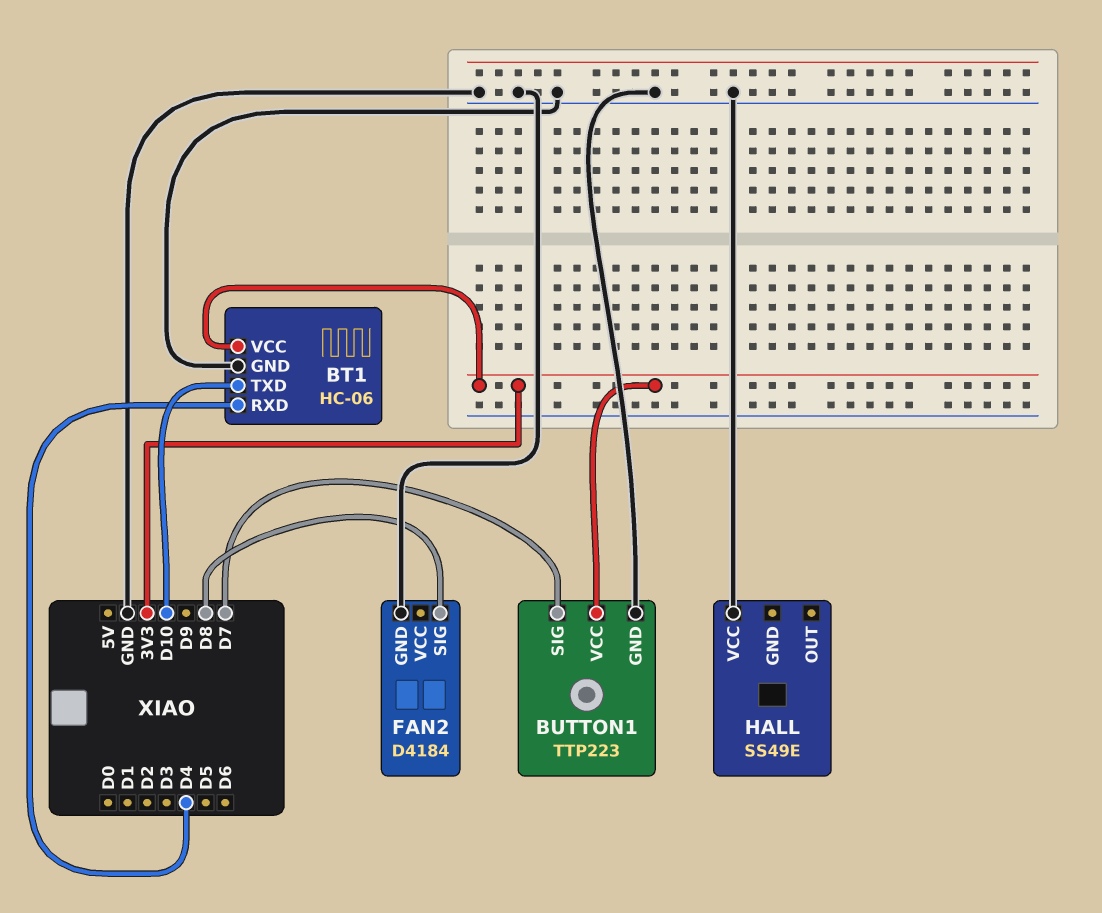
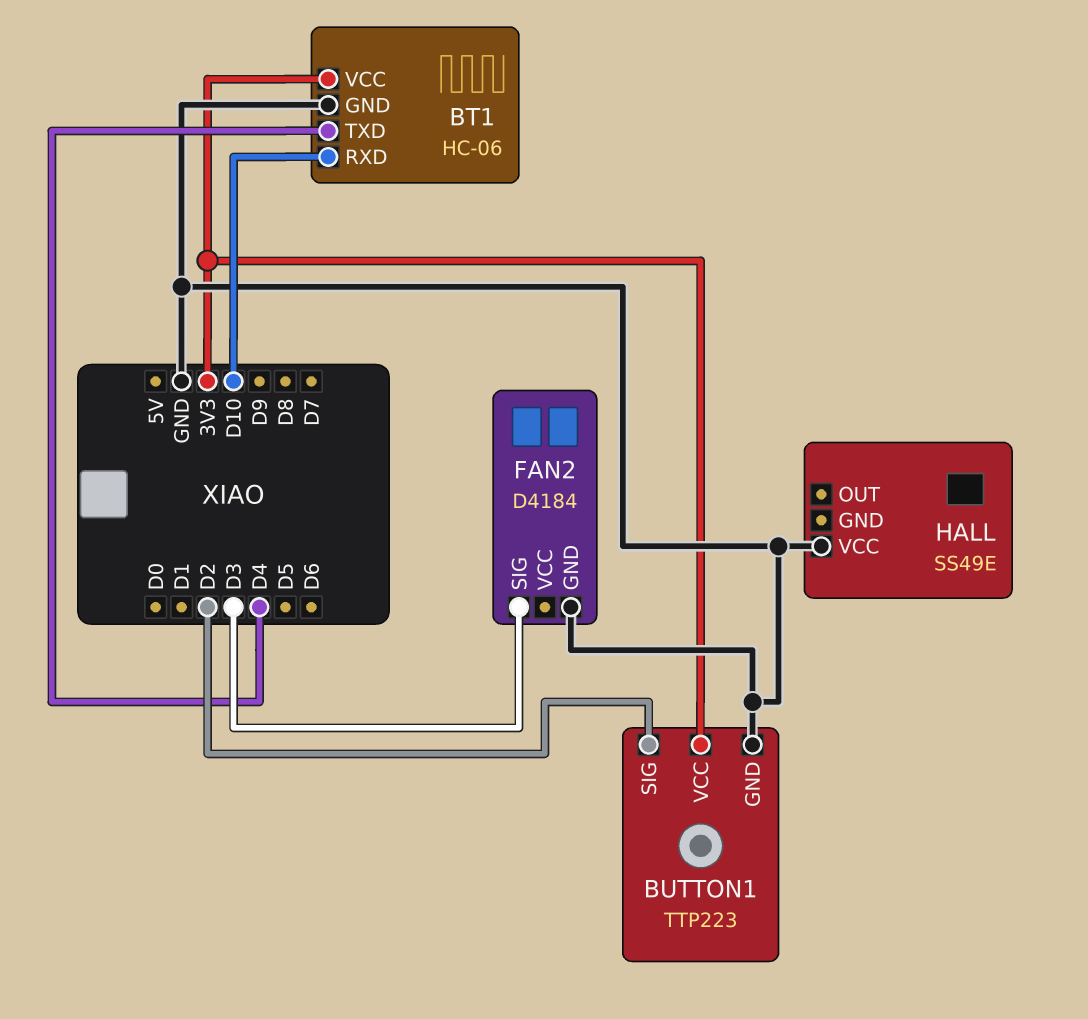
BT1 pin RXD: D4 -> D10
BT1 pin TXD: D10 -> D4
BUTTON1 pin SIG: D7 -> D2
FAN2 pin SIG: D8 -> D3

